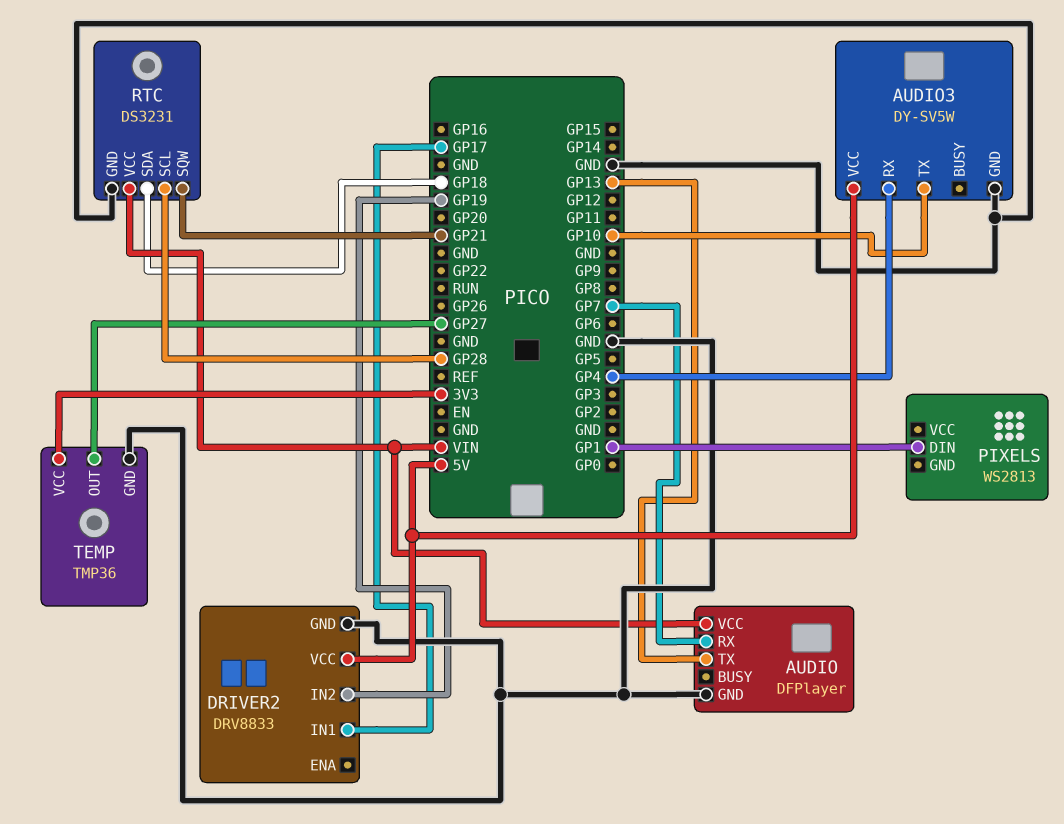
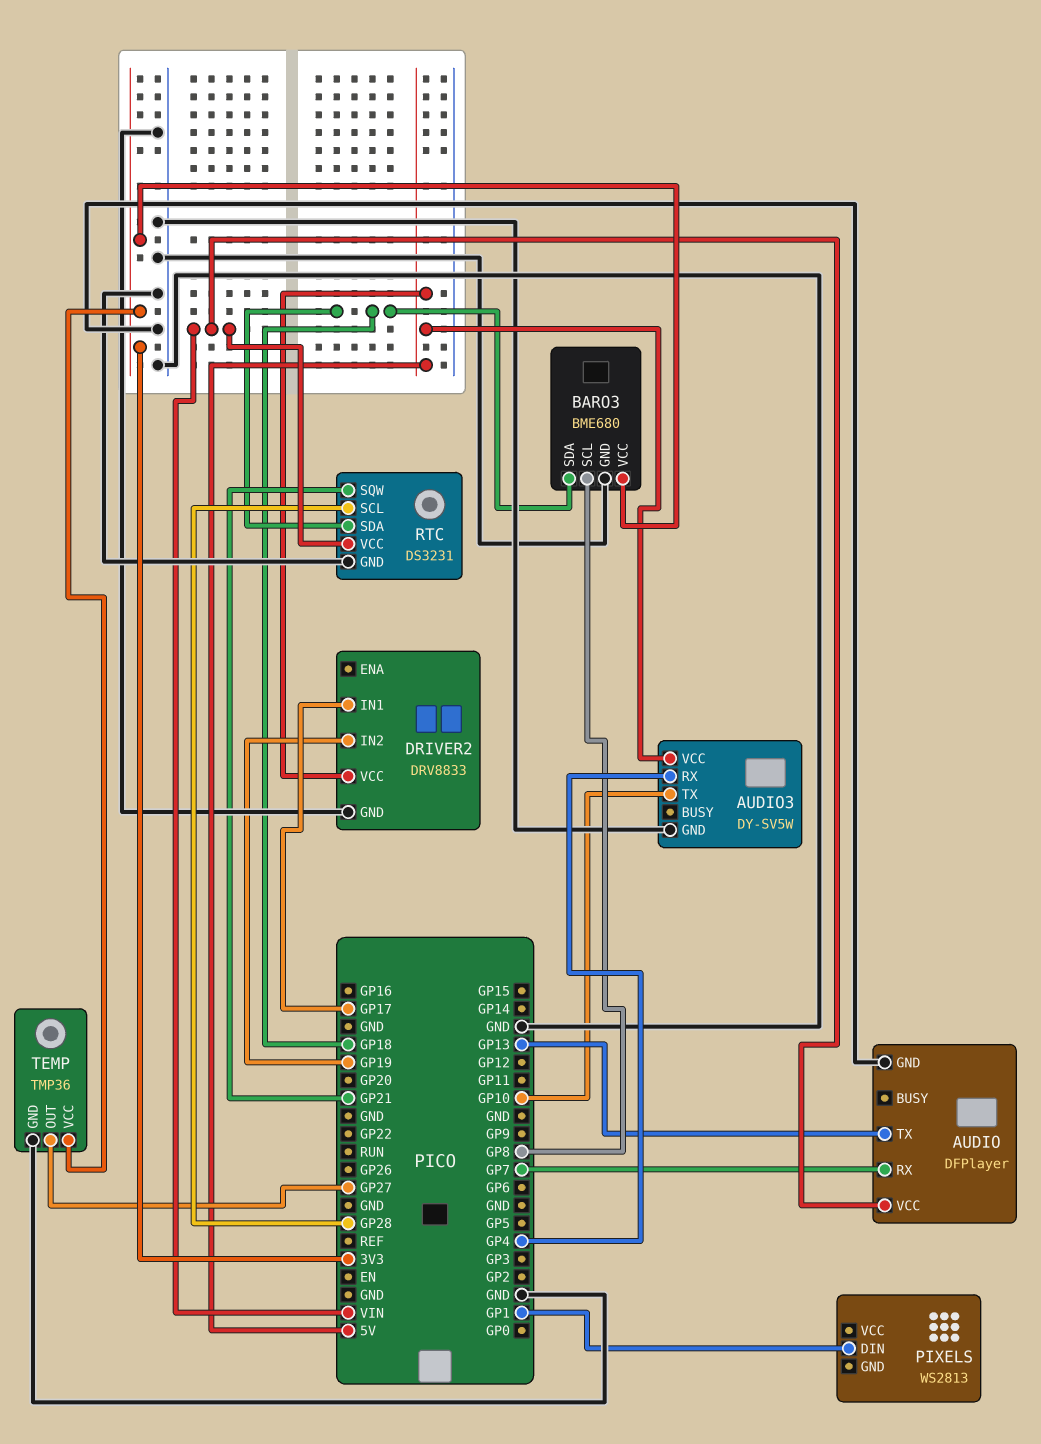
BARO3: none -> BME680
BARO3 pin GND: none -> GND
BARO3 pin SCL: none -> GP8
BARO3 pin SDA: none -> GP18
BARO3 pin VCC: none -> 3V3

